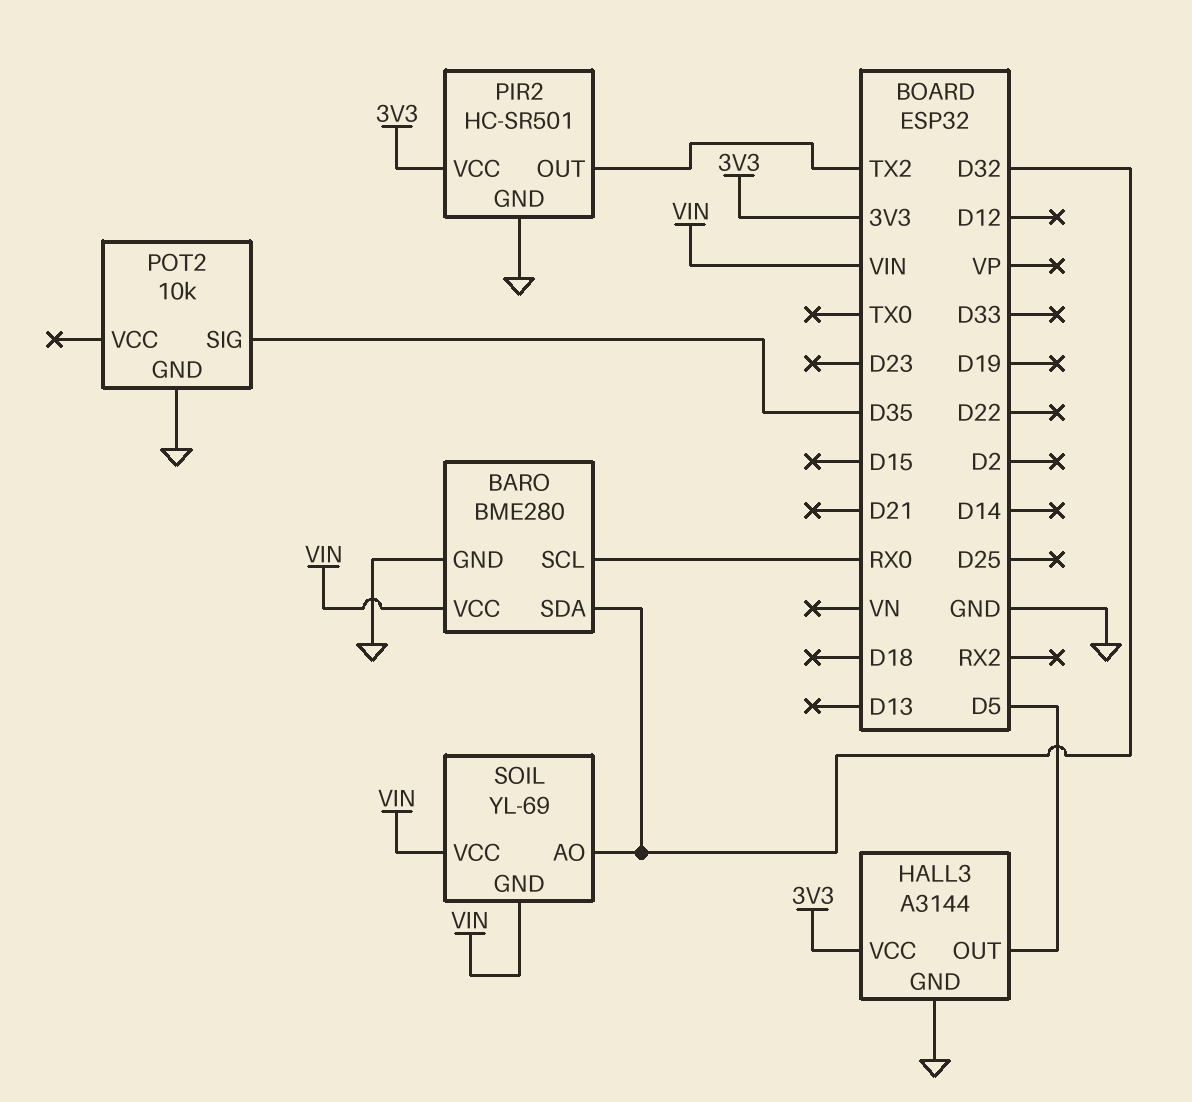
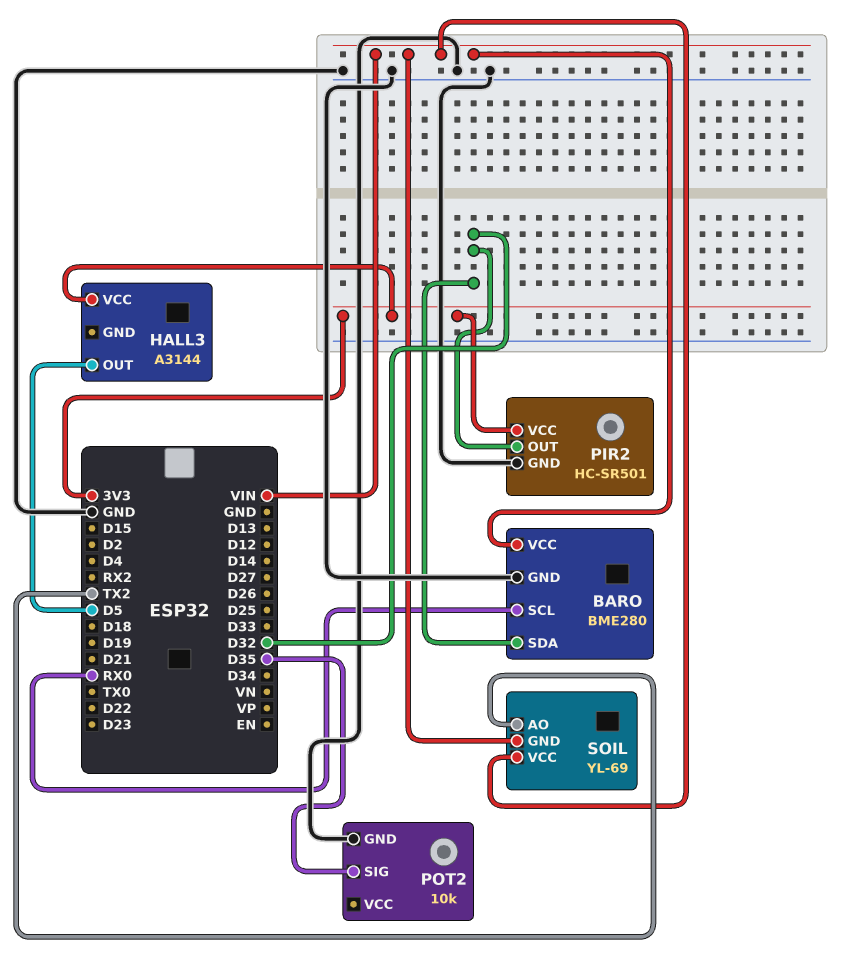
HALL3 pin GND: GND -> none
PIR2 pin OUT: TX2 -> D32
SOIL pin AO: D32 -> TX2

